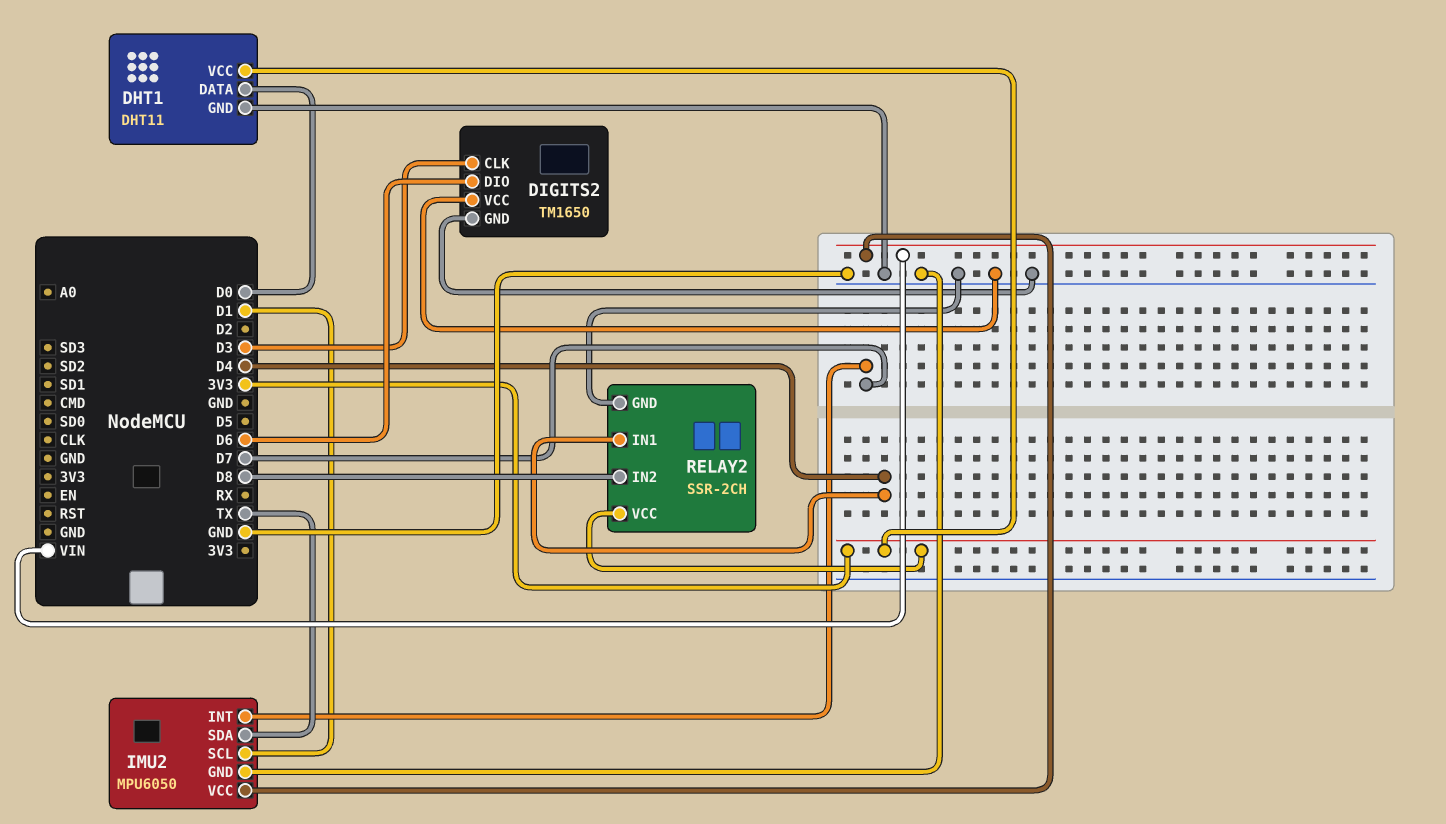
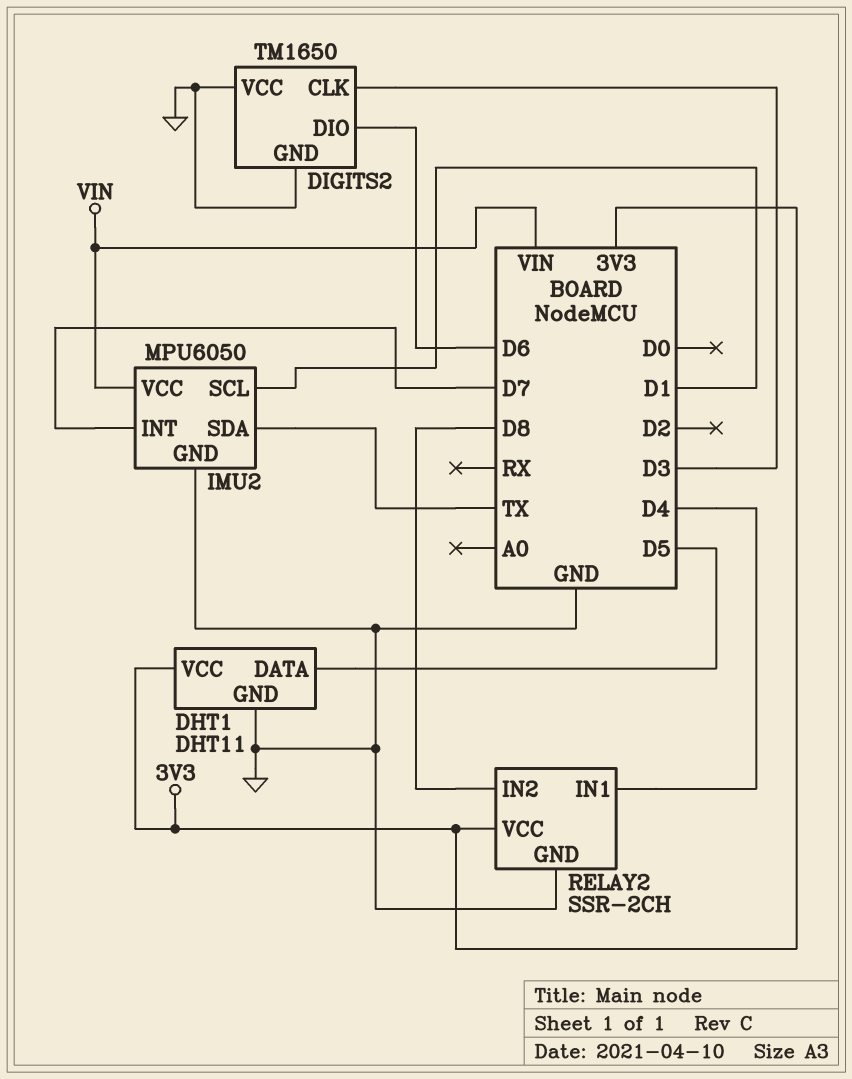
DHT1 pin DATA: D0 -> D5

